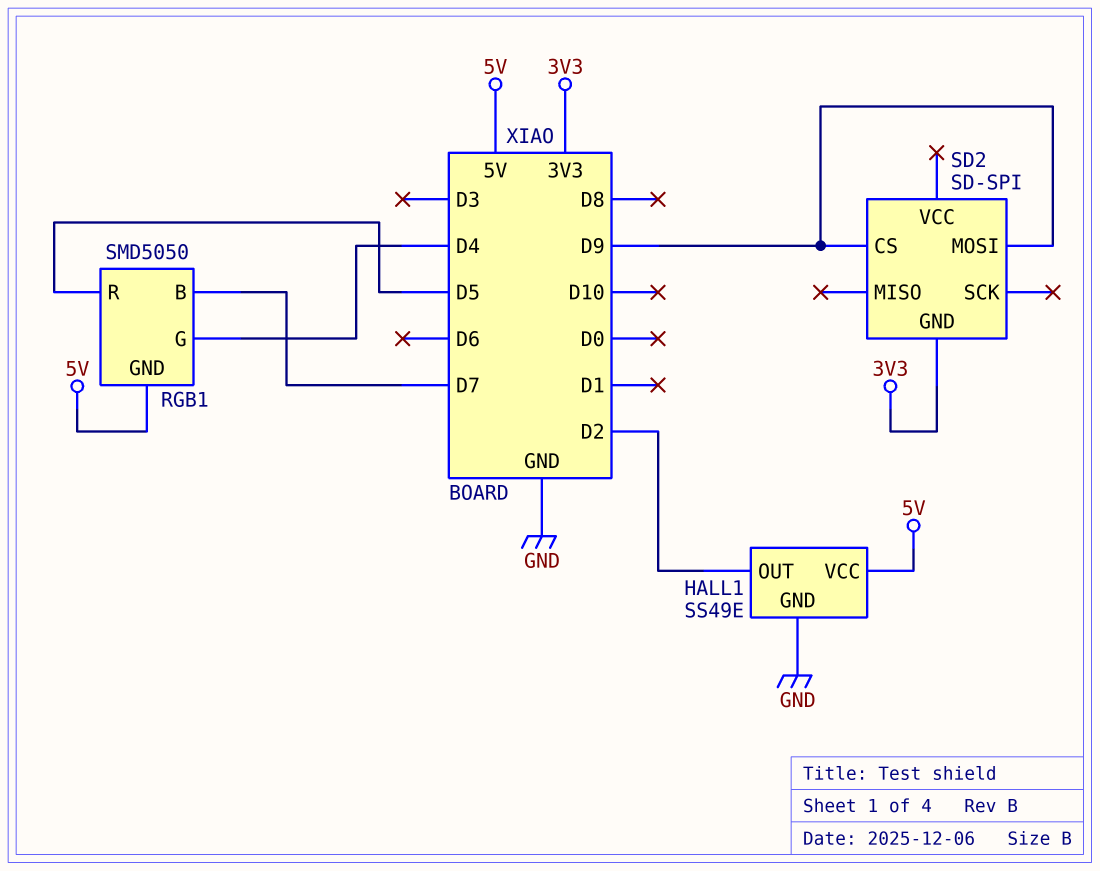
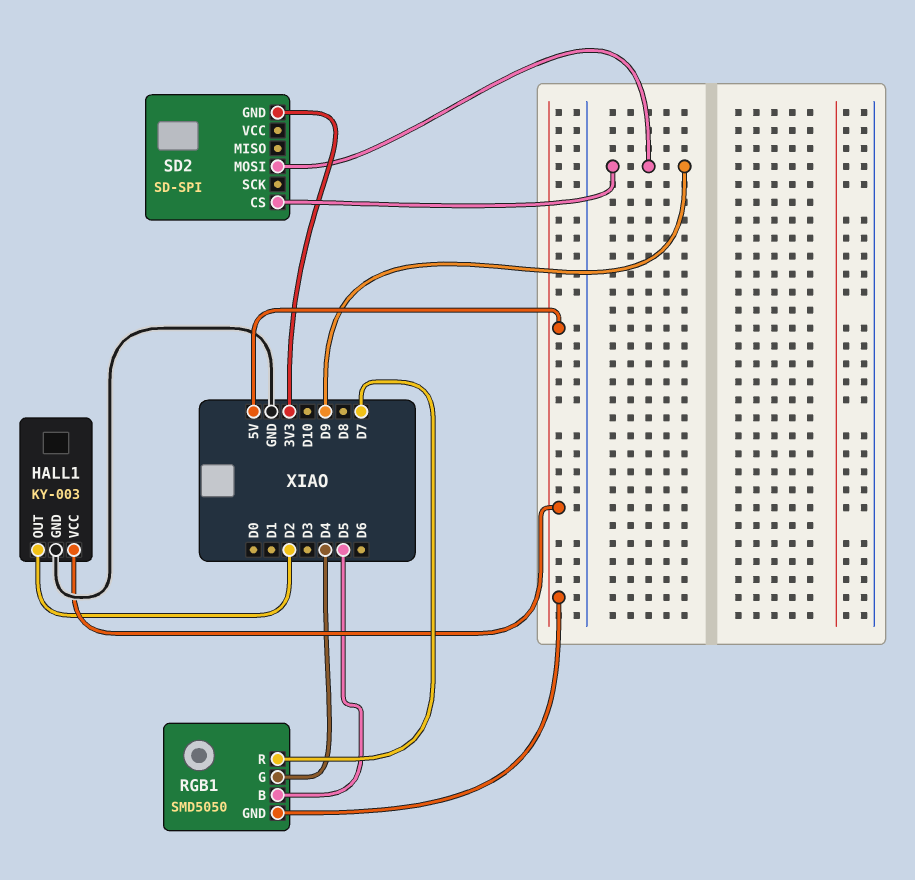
HALL1: SS49E -> KY-003
RGB1 pin B: D7 -> D5
RGB1 pin R: D5 -> D7

